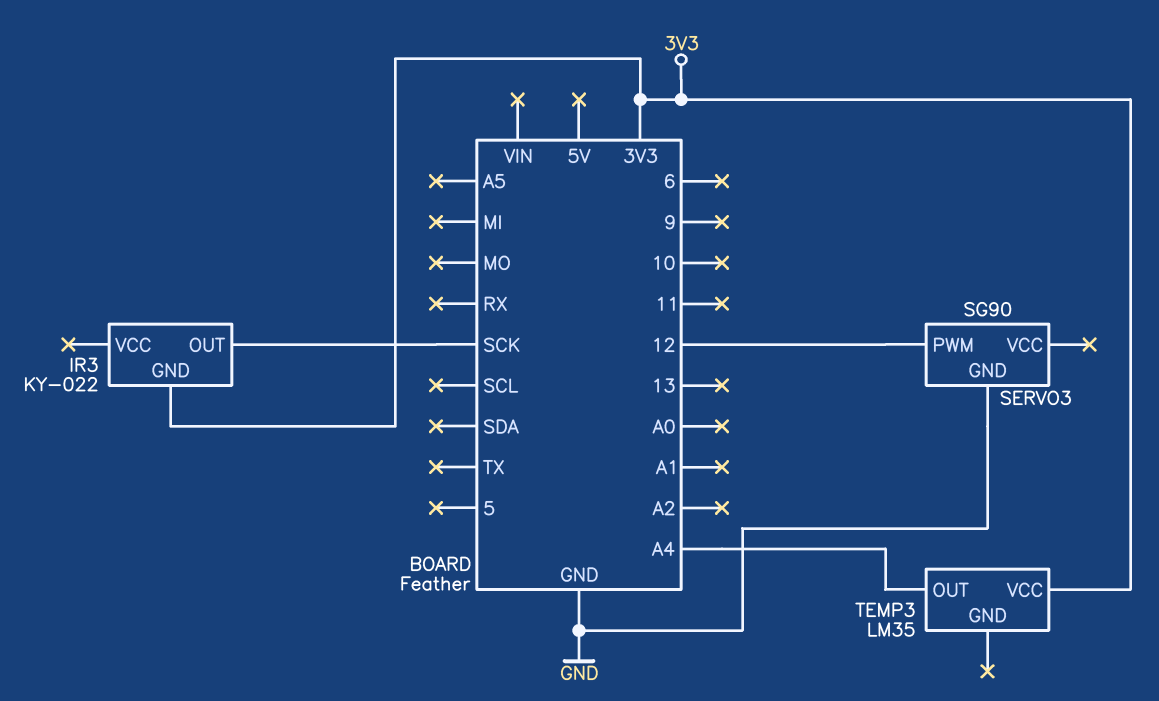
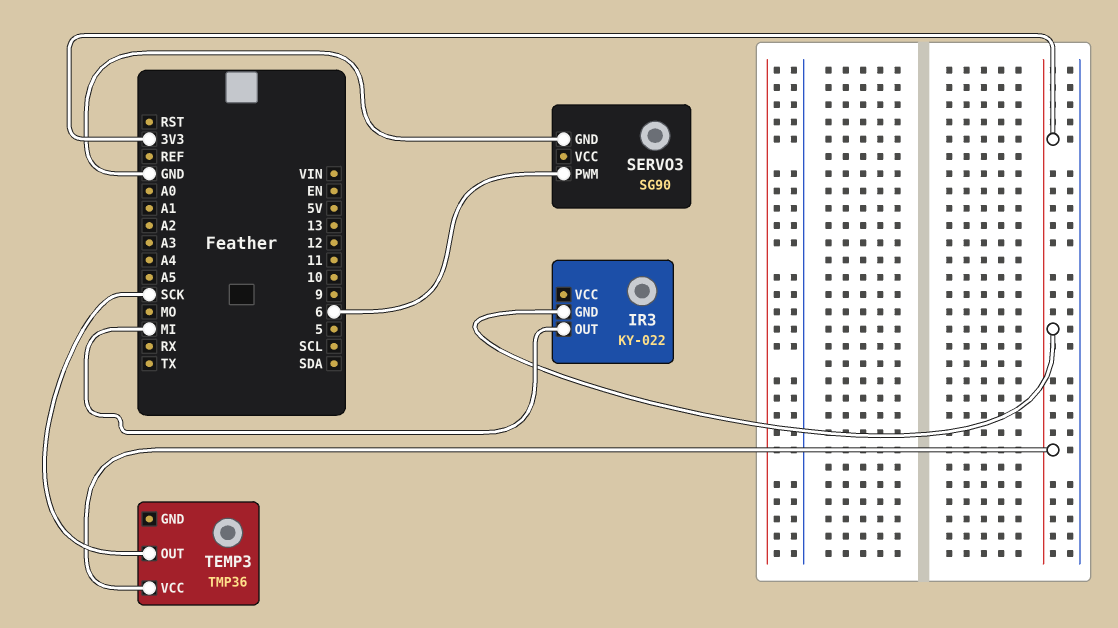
IR3 pin OUT: SCK -> MI
SERVO3 pin PWM: 12 -> 6
TEMP3: LM35 -> TMP36
TEMP3 pin OUT: A4 -> SCK

